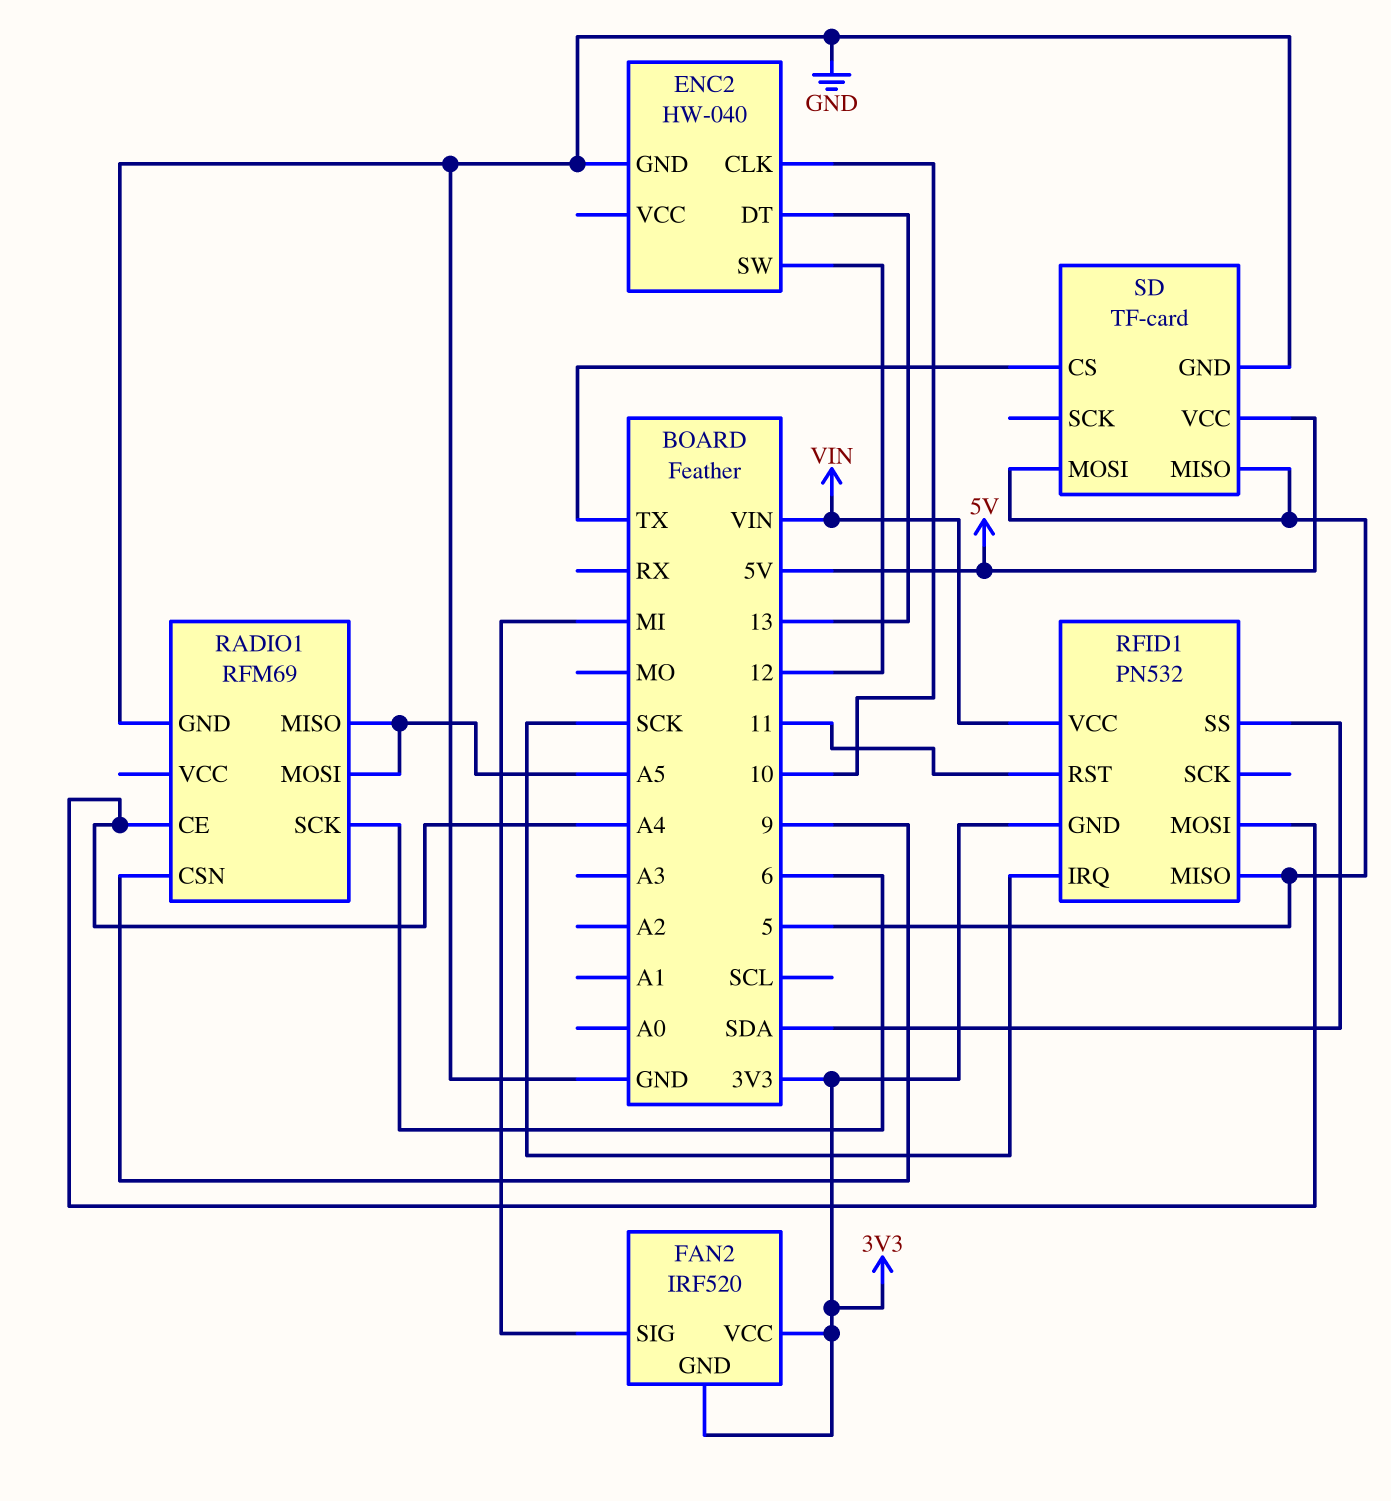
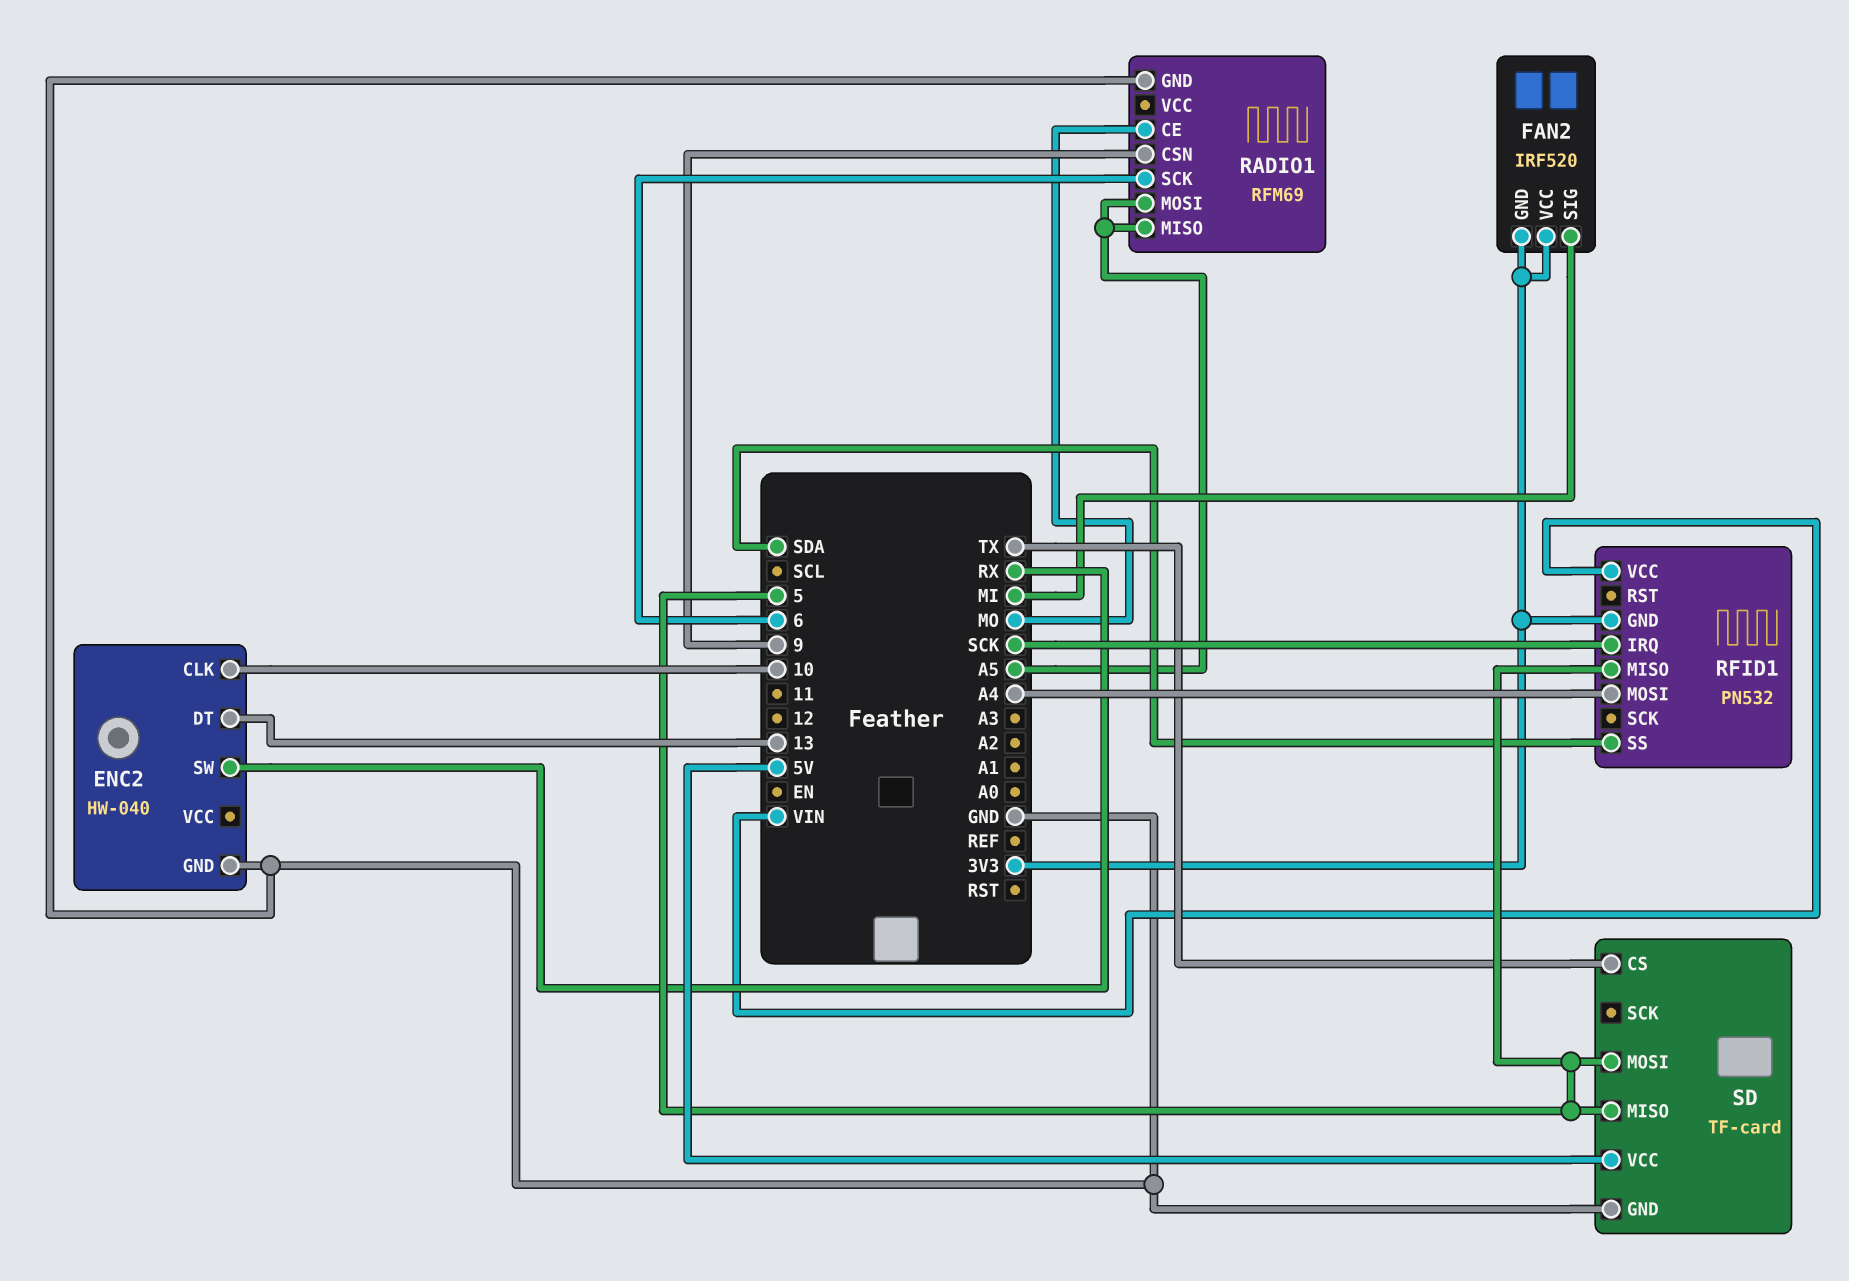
ENC2 pin SW: 12 -> RX
RADIO1 pin CE: A4 -> MO
RFID1 pin RST: 11 -> none

